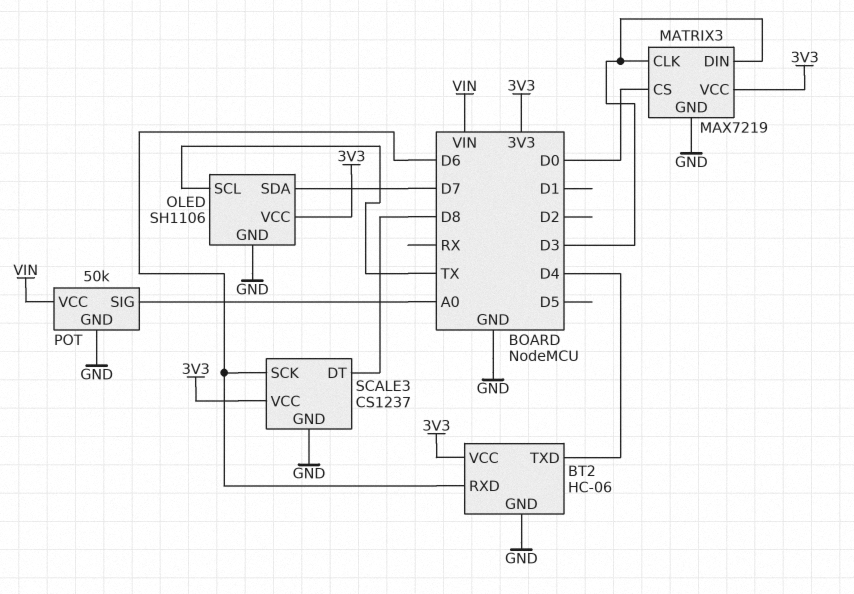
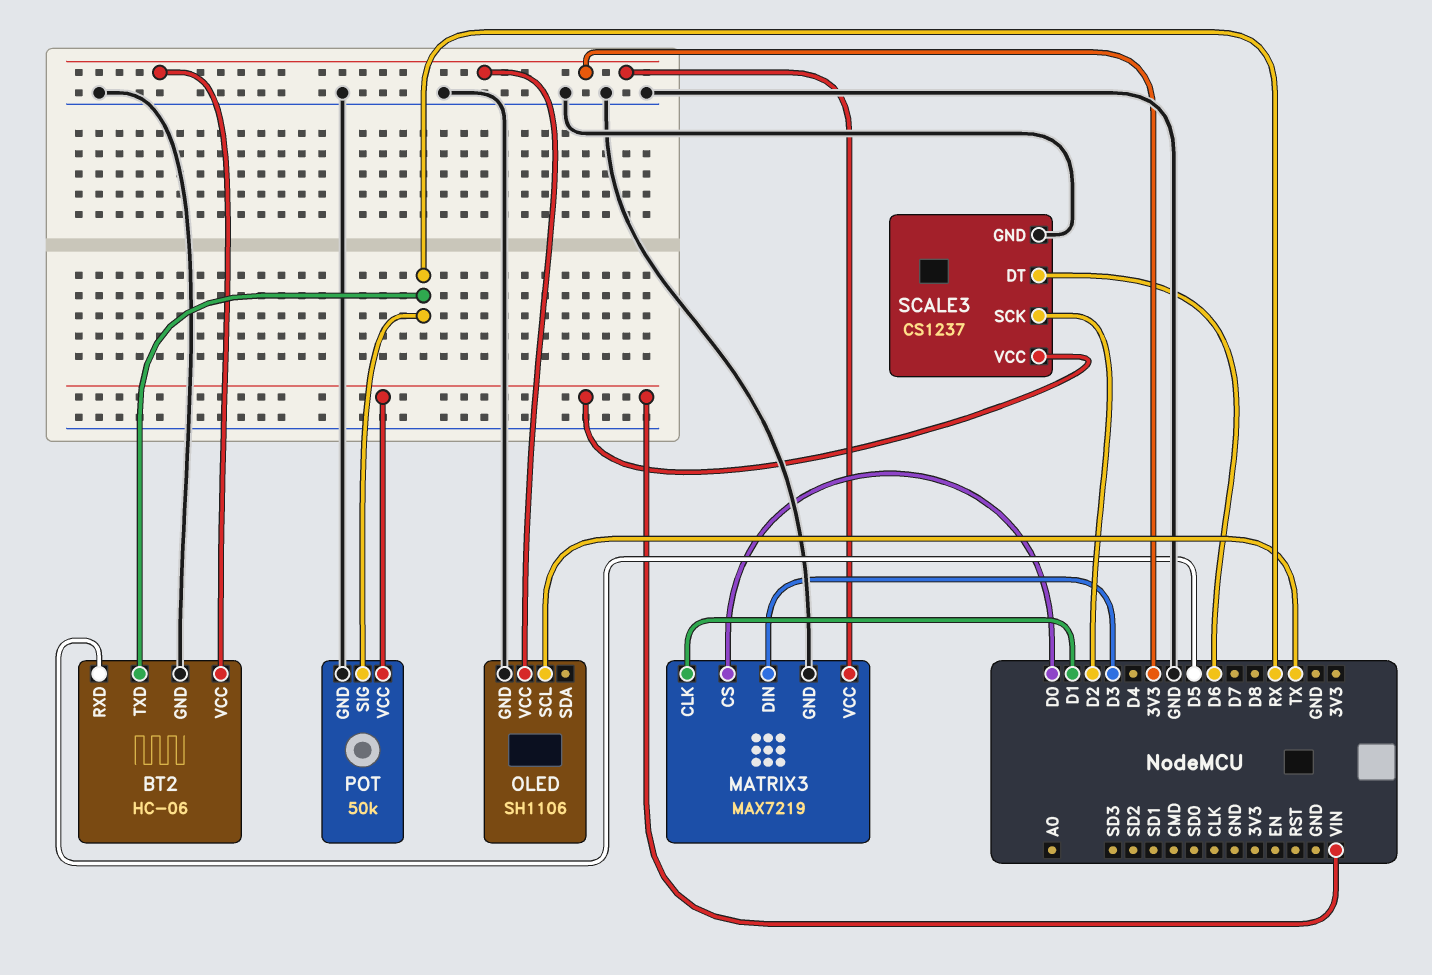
BT2 pin RXD: D6 -> D5
BT2 pin TXD: D4 -> RX
MATRIX3 pin CLK: D3 -> D1
OLED pin SDA: D7 -> none
POT pin SIG: A0 -> RX
SCALE3 pin DT: D8 -> D6
SCALE3 pin SCK: D6 -> D2
SCALE3 pin VCC: 3V3 -> VIN

